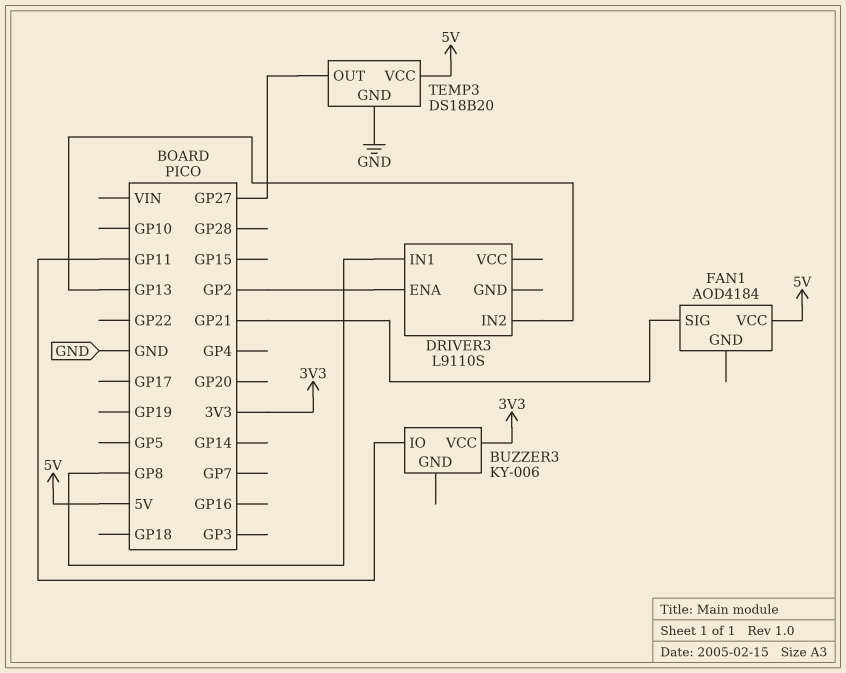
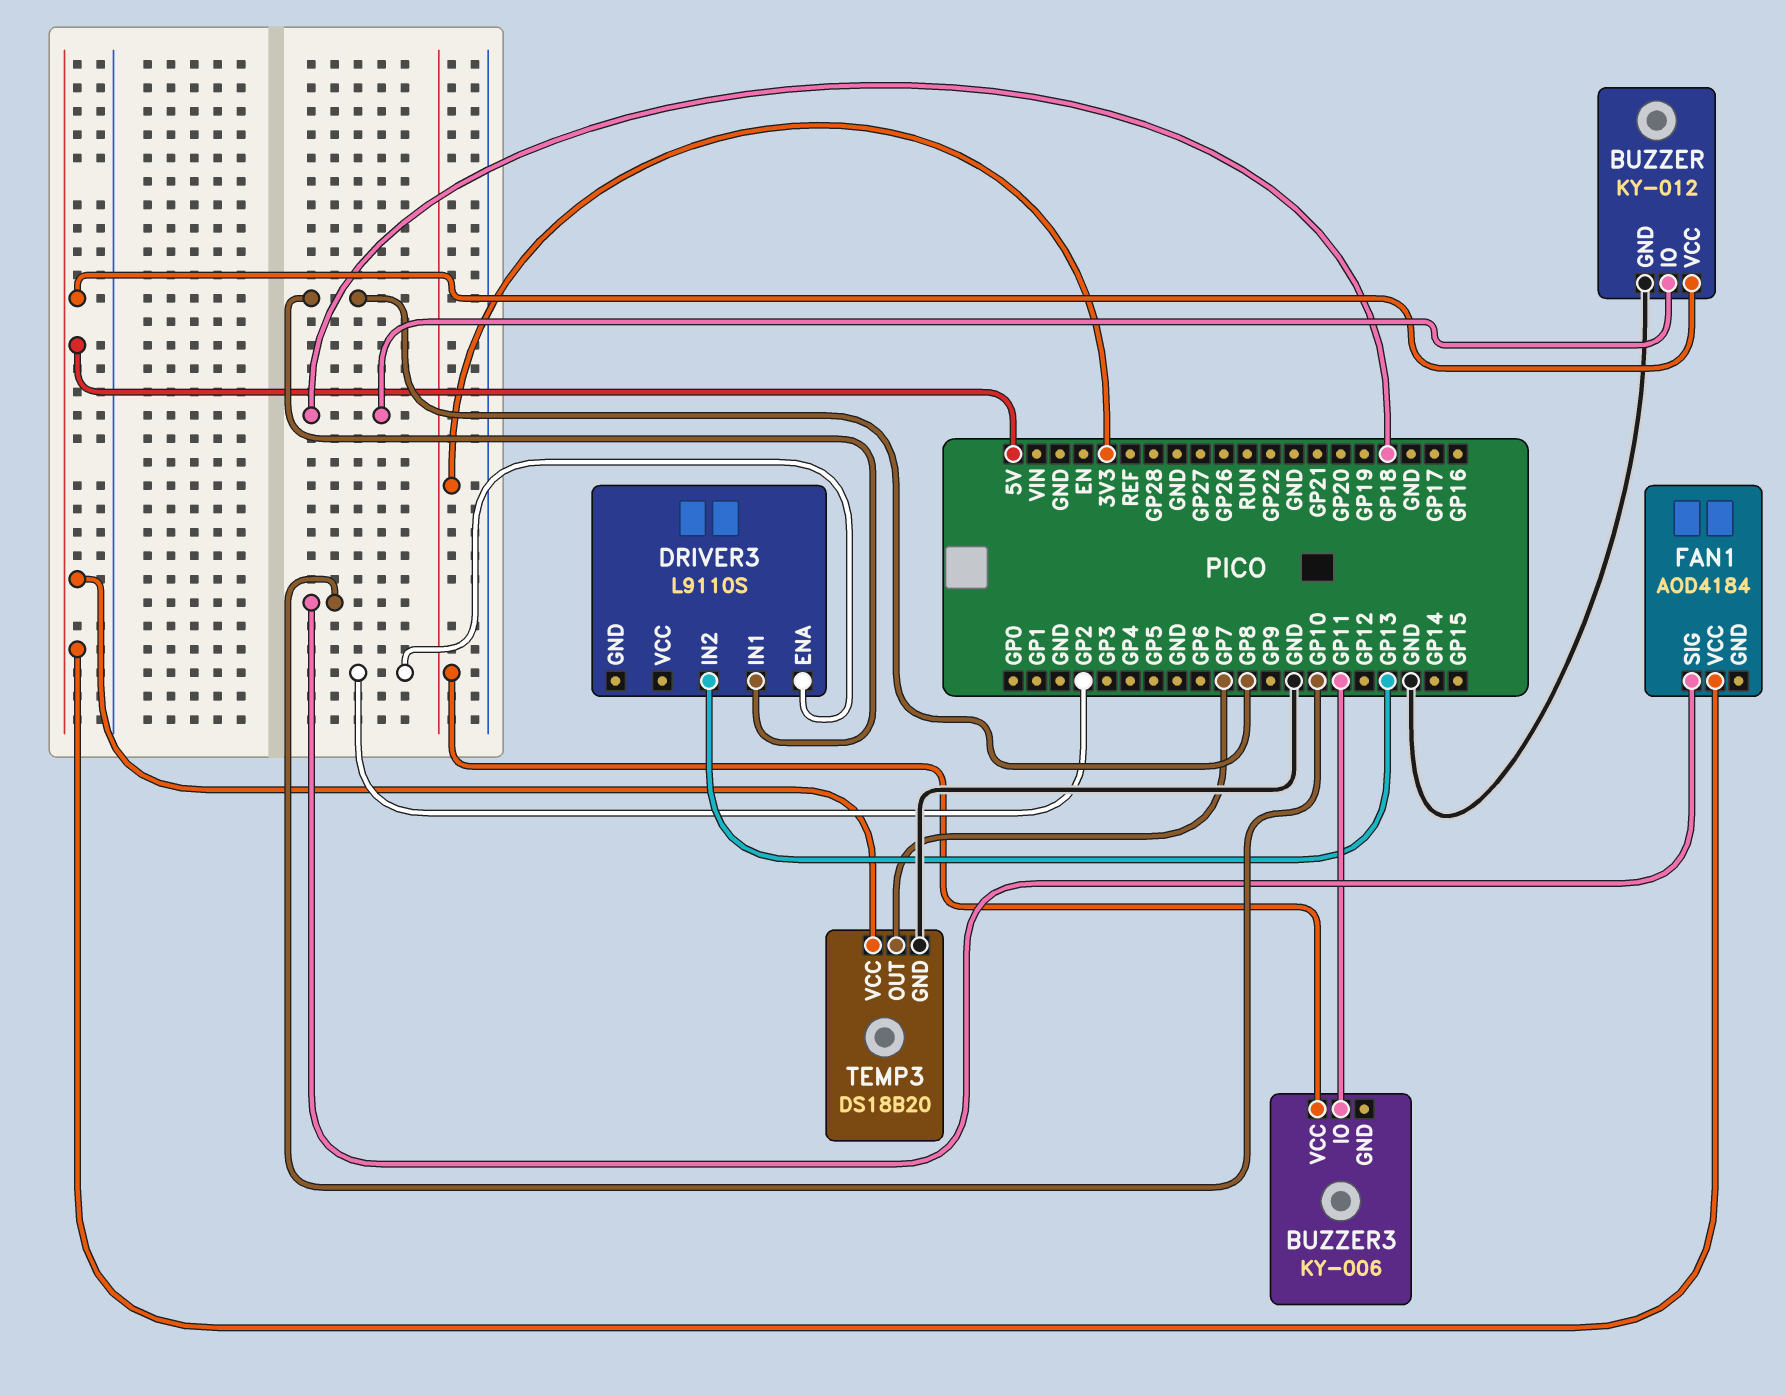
BUZZER: none -> KY-012
BUZZER pin GND: none -> GND
BUZZER pin IO: none -> GP18
BUZZER pin VCC: none -> 5V
FAN1 pin SIG: GP21 -> GP10
TEMP3 pin OUT: GP27 -> GP7

